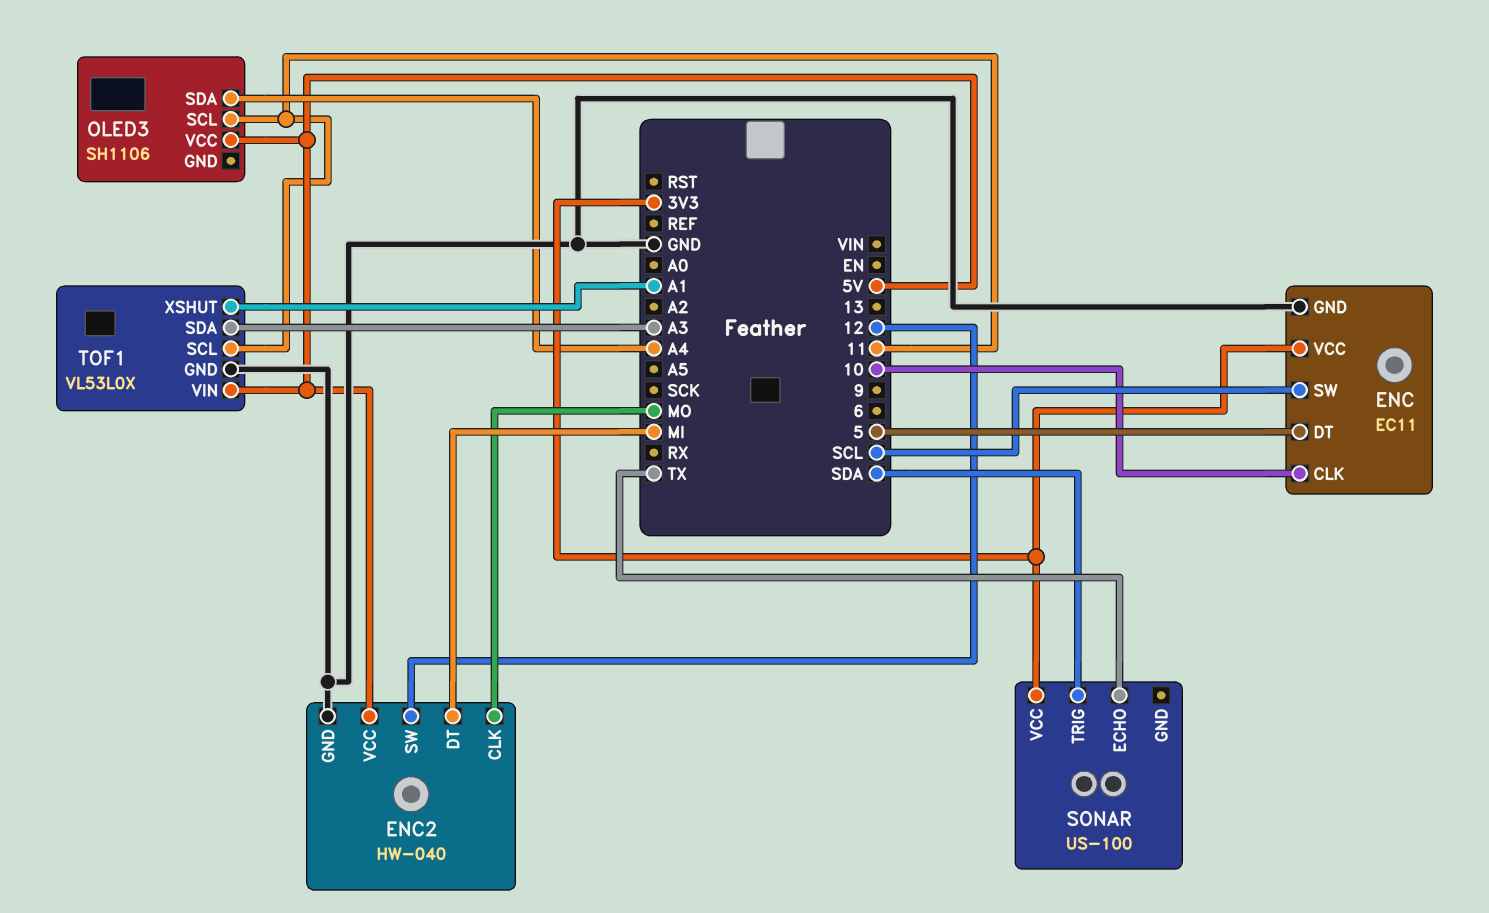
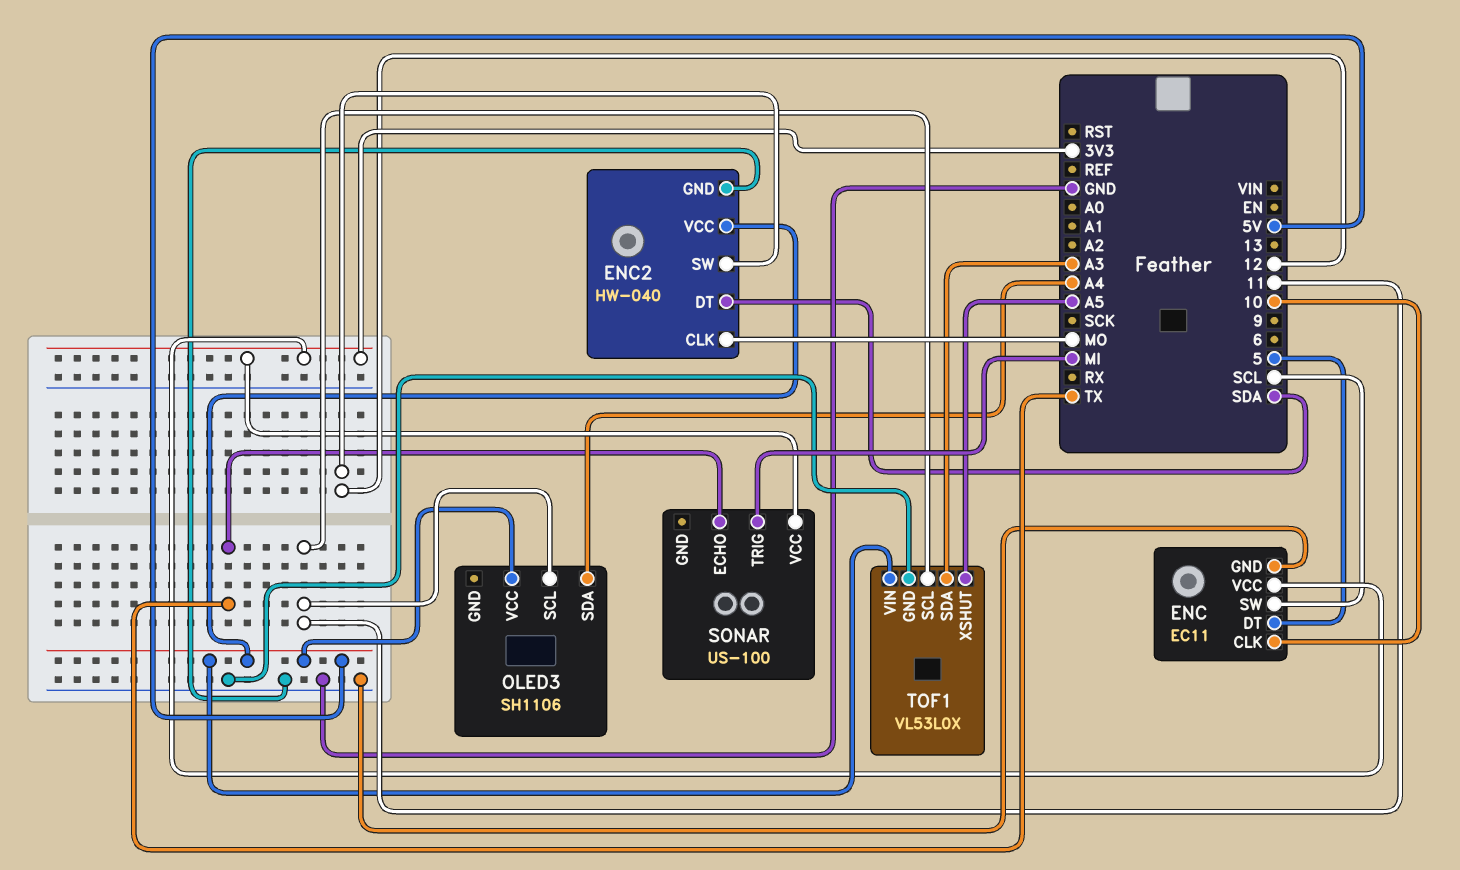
ENC2 pin DT: MI -> SDA
SONAR pin TRIG: SDA -> MI
TOF1 pin XSHUT: A1 -> A5

